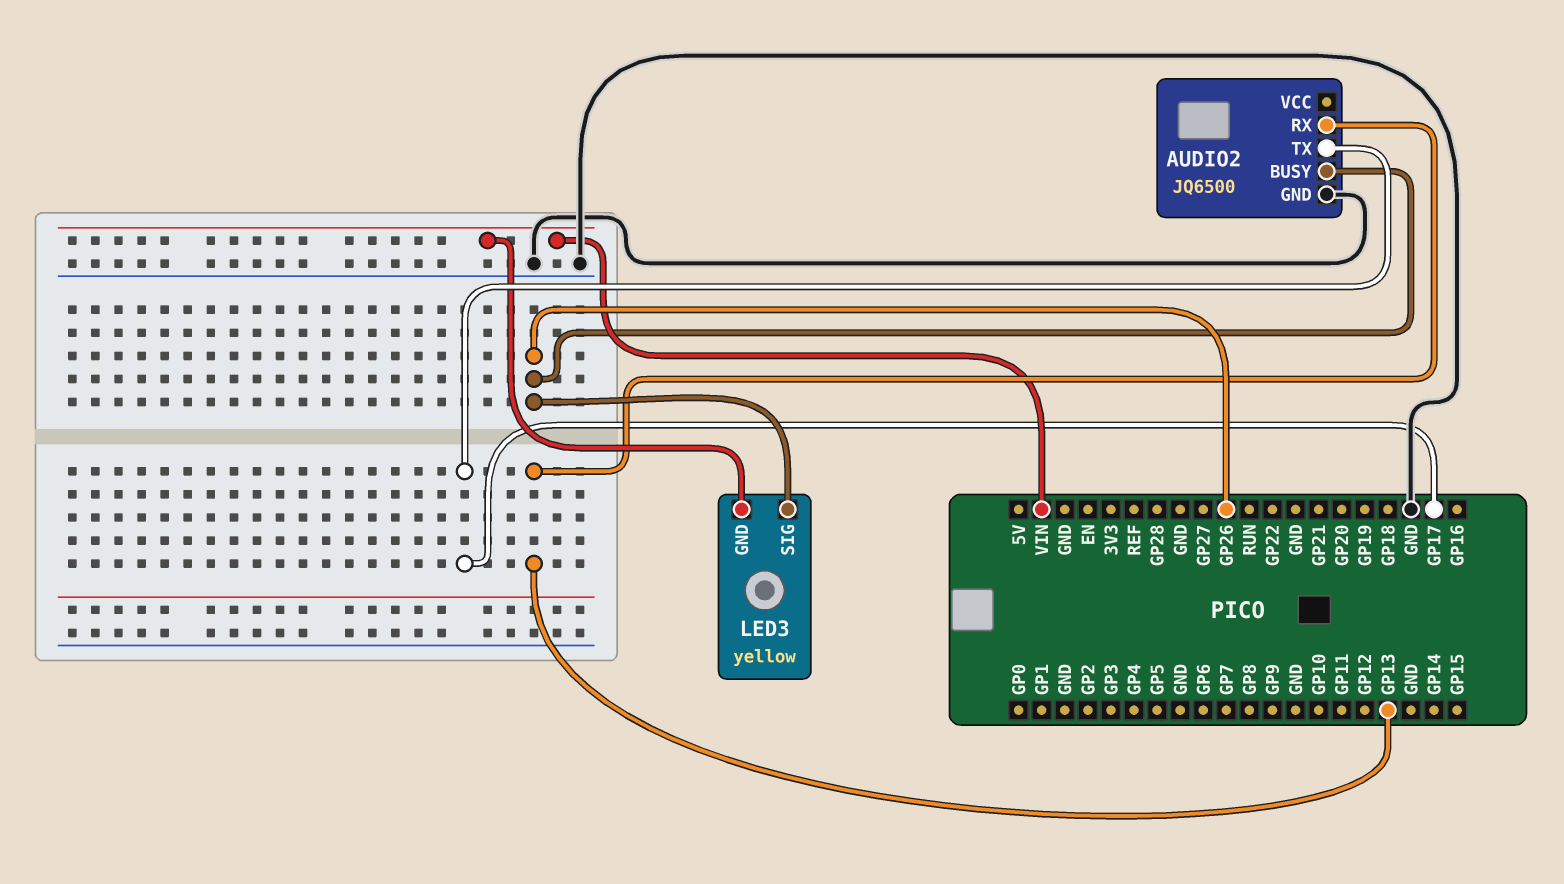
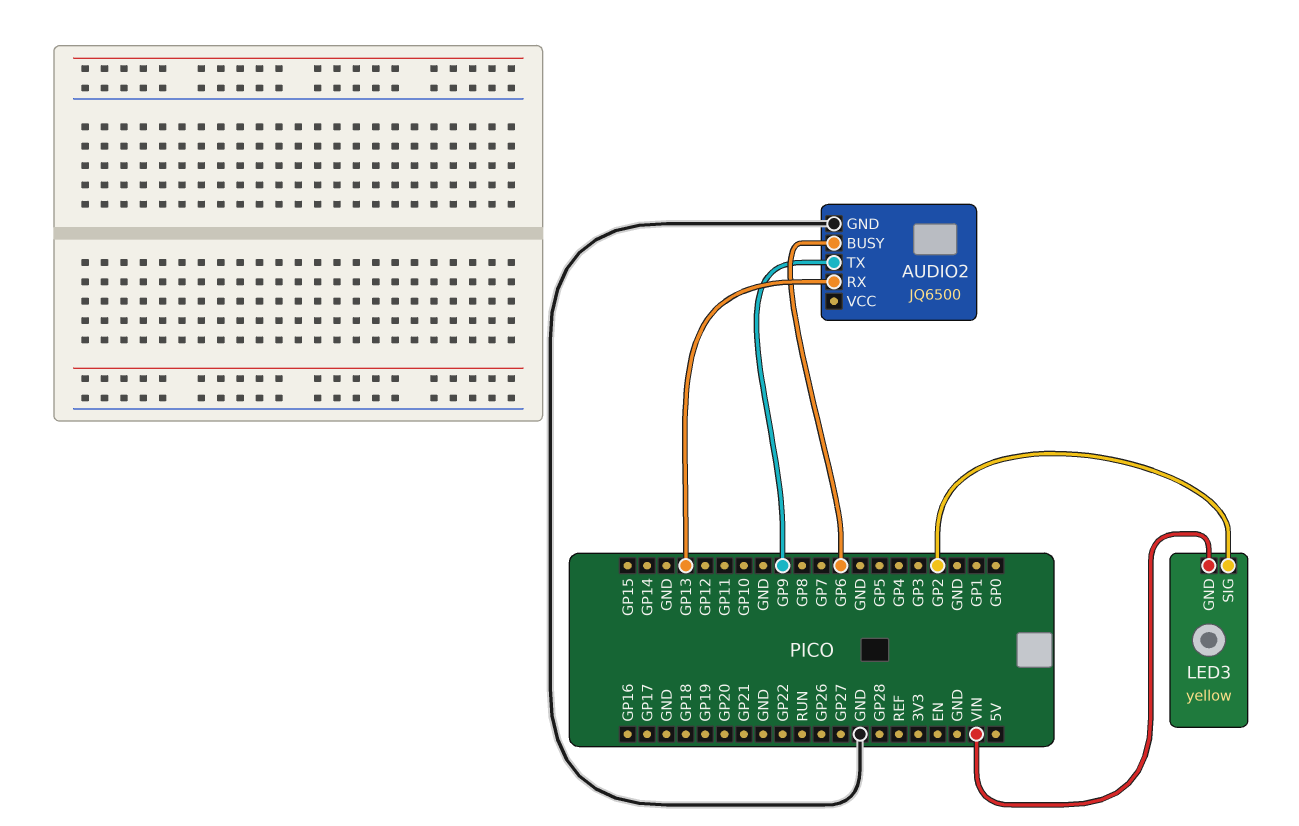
AUDIO2 pin BUSY: GP26 -> GP6
AUDIO2 pin TX: GP17 -> GP9
LED3 pin SIG: GP26 -> GP2

